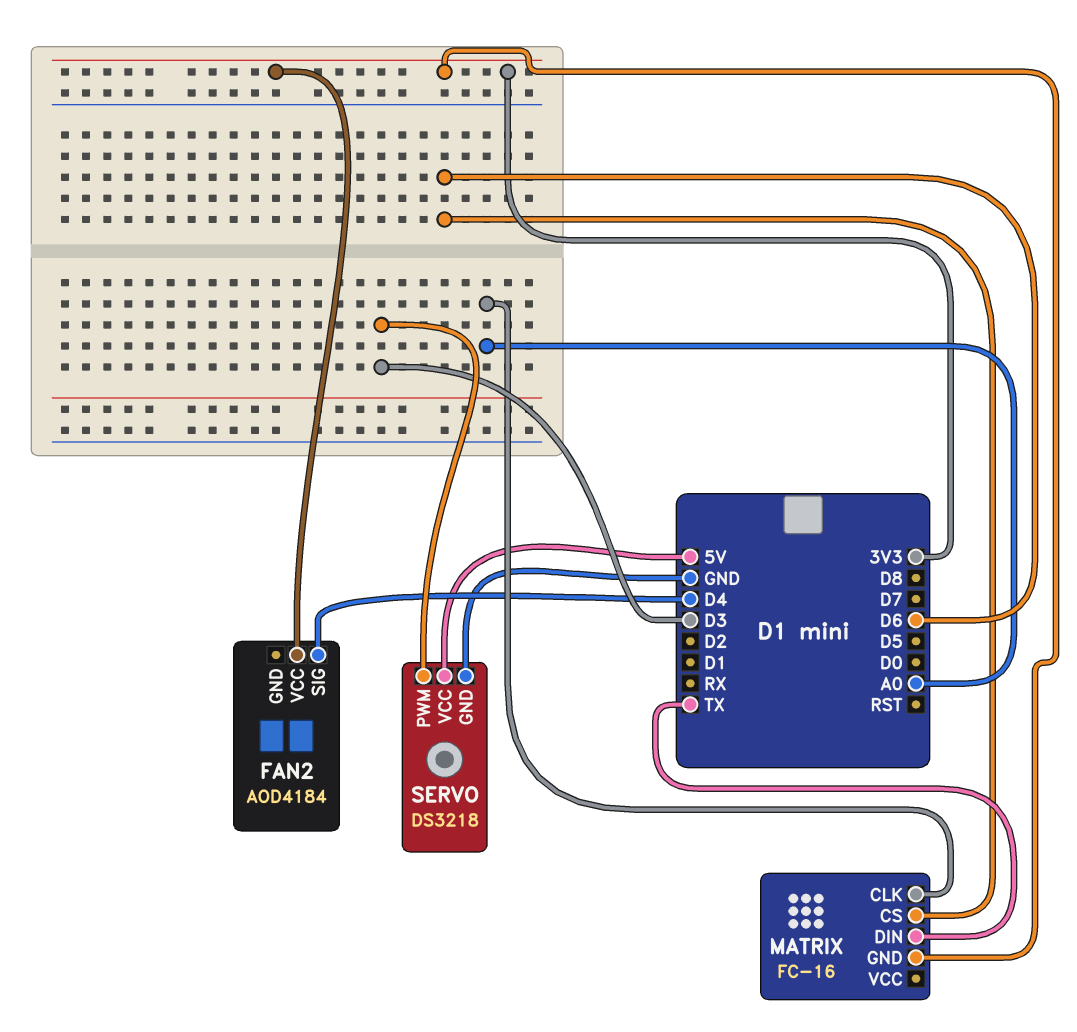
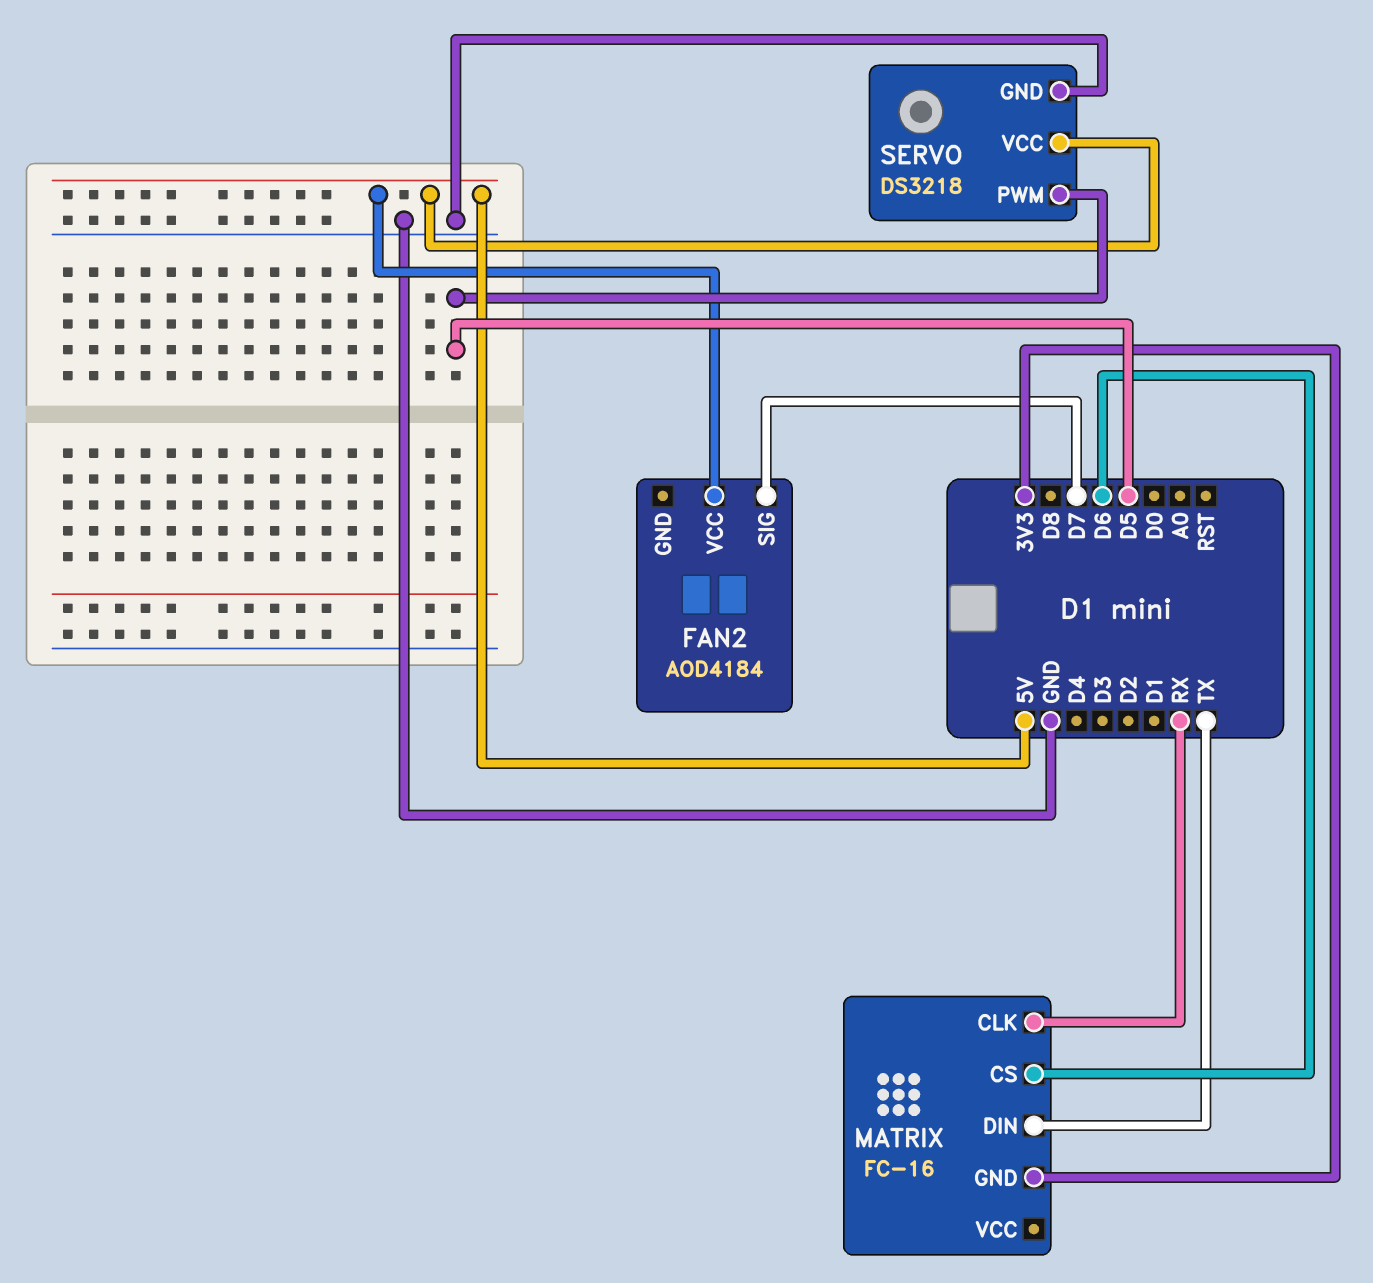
FAN2 pin SIG: D4 -> D7
FAN2 pin VCC: 3V3 -> 5V
MATRIX pin CLK: A0 -> RX
SERVO pin PWM: D3 -> D5

